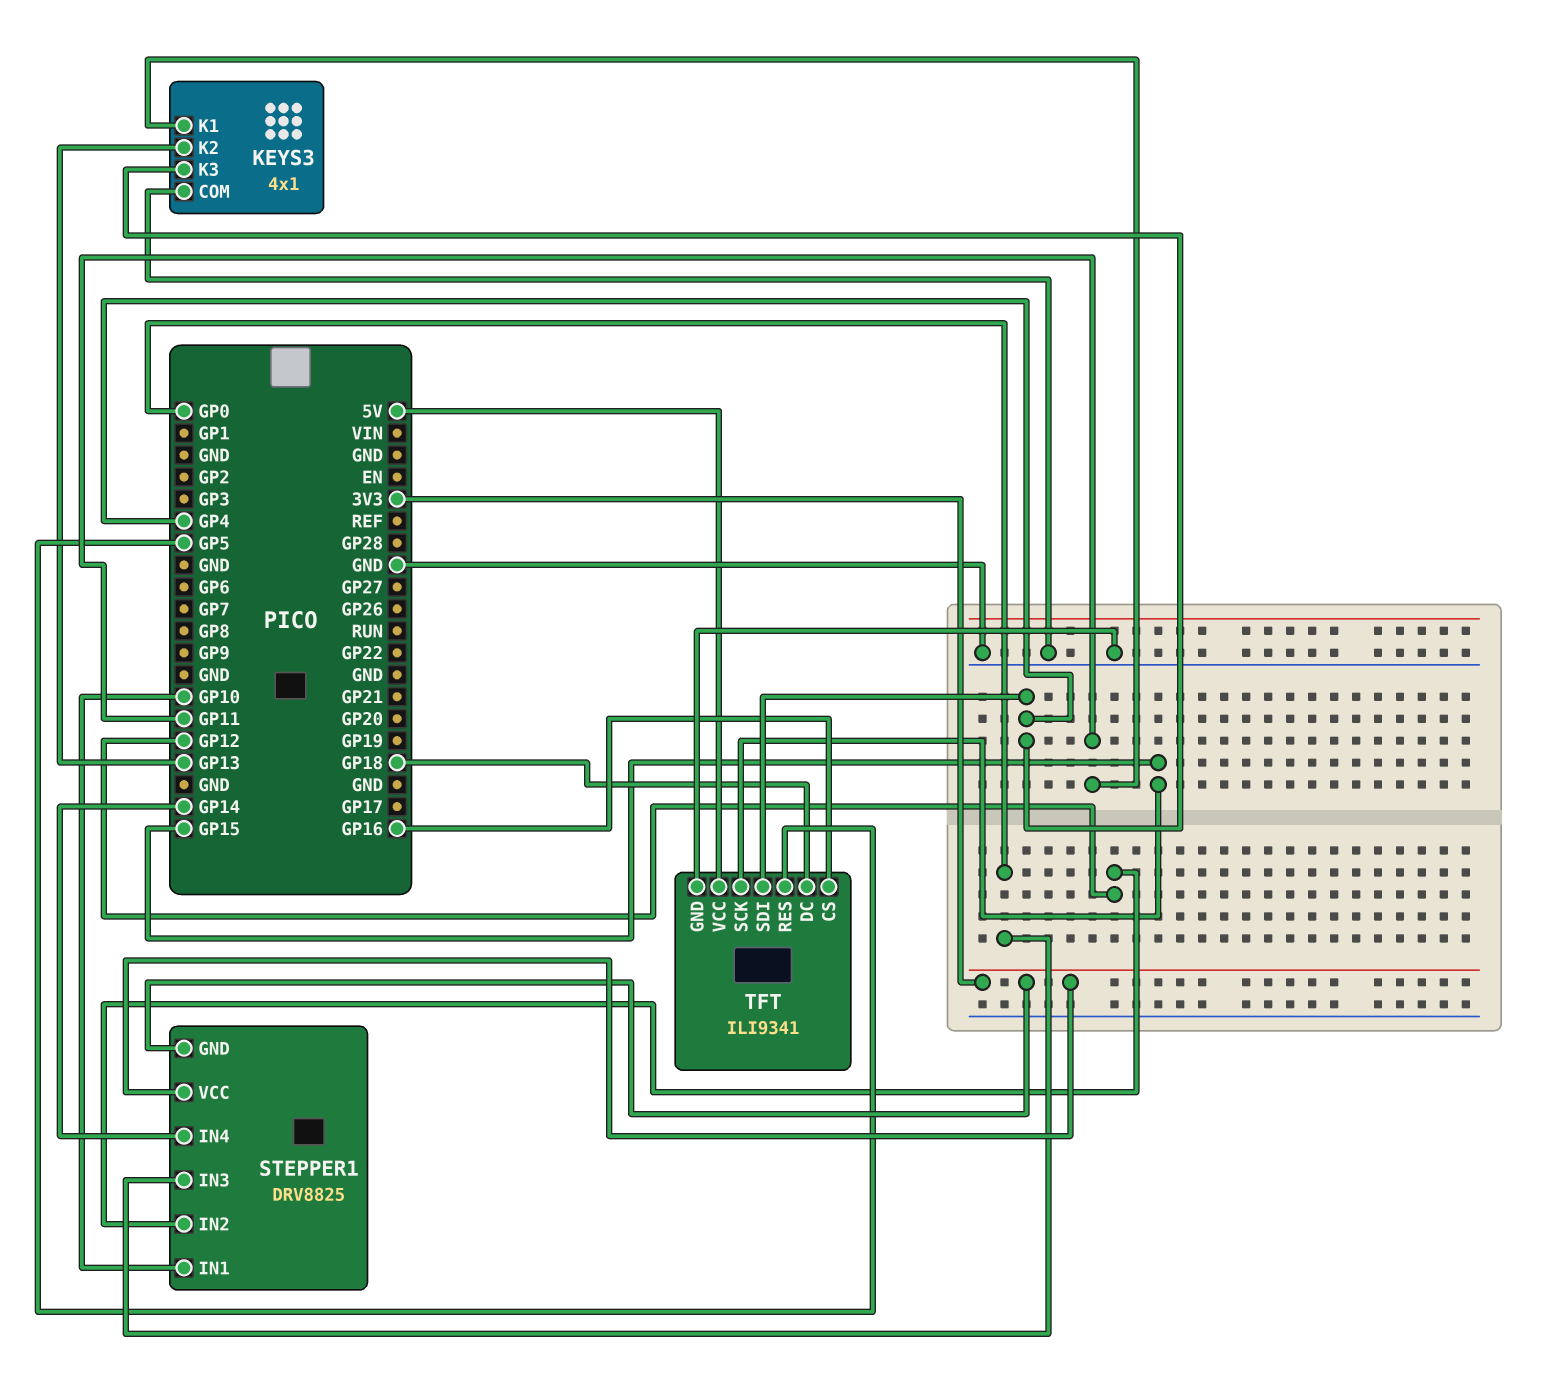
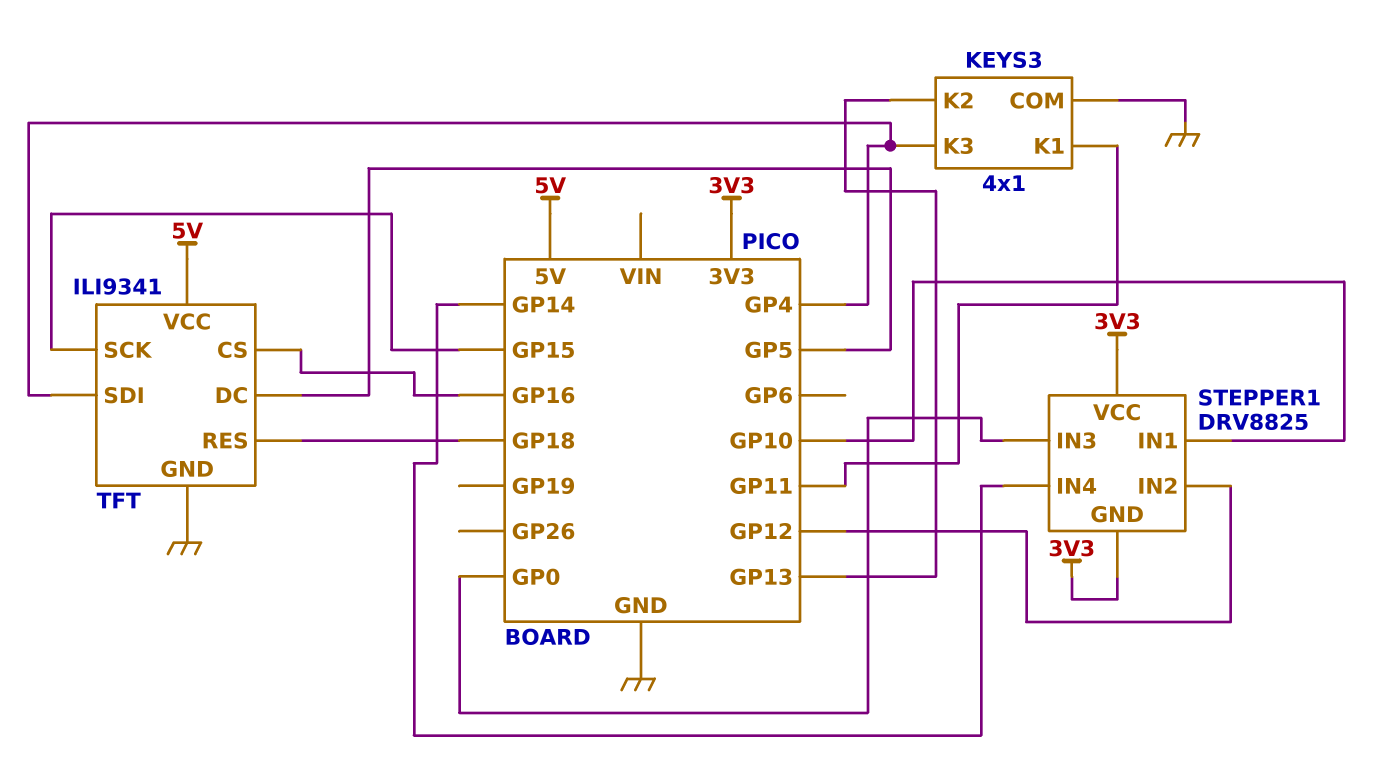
TFT pin DC: GP18 -> GP5
TFT pin RES: GP5 -> GP18

